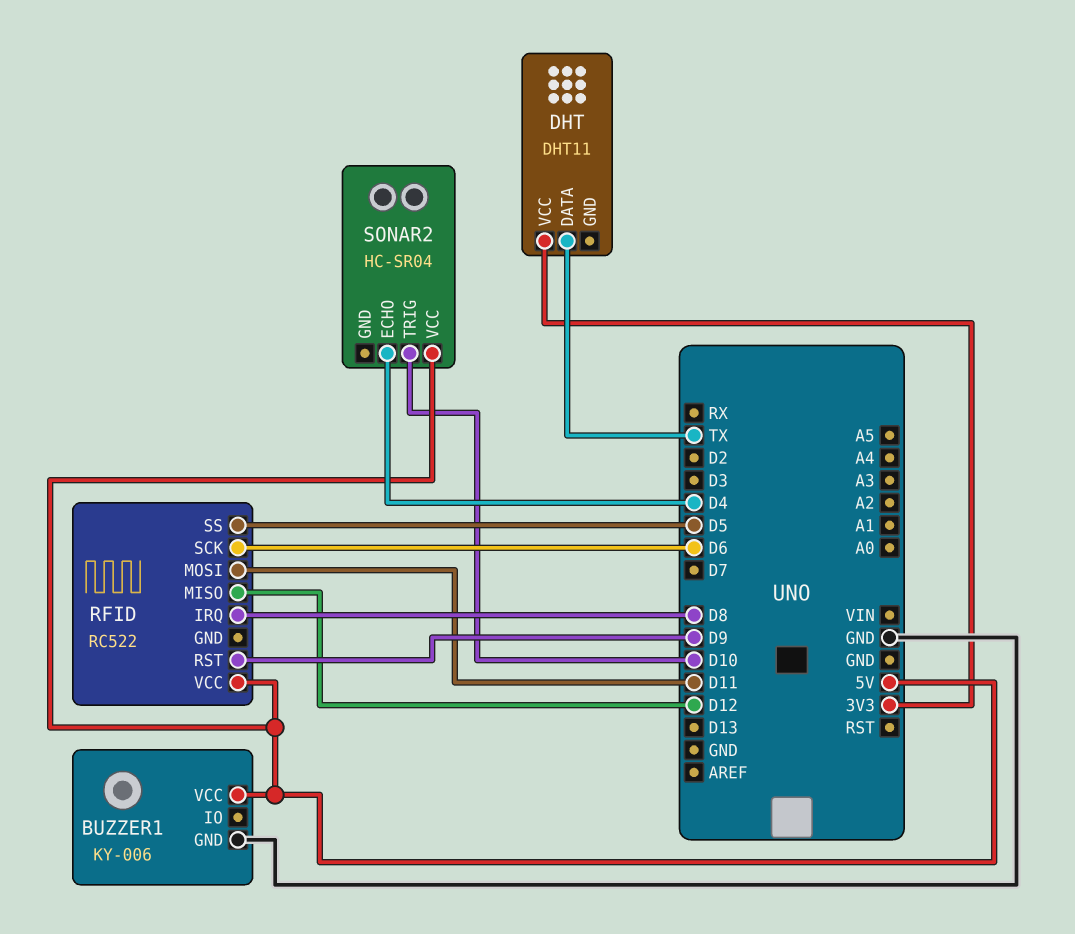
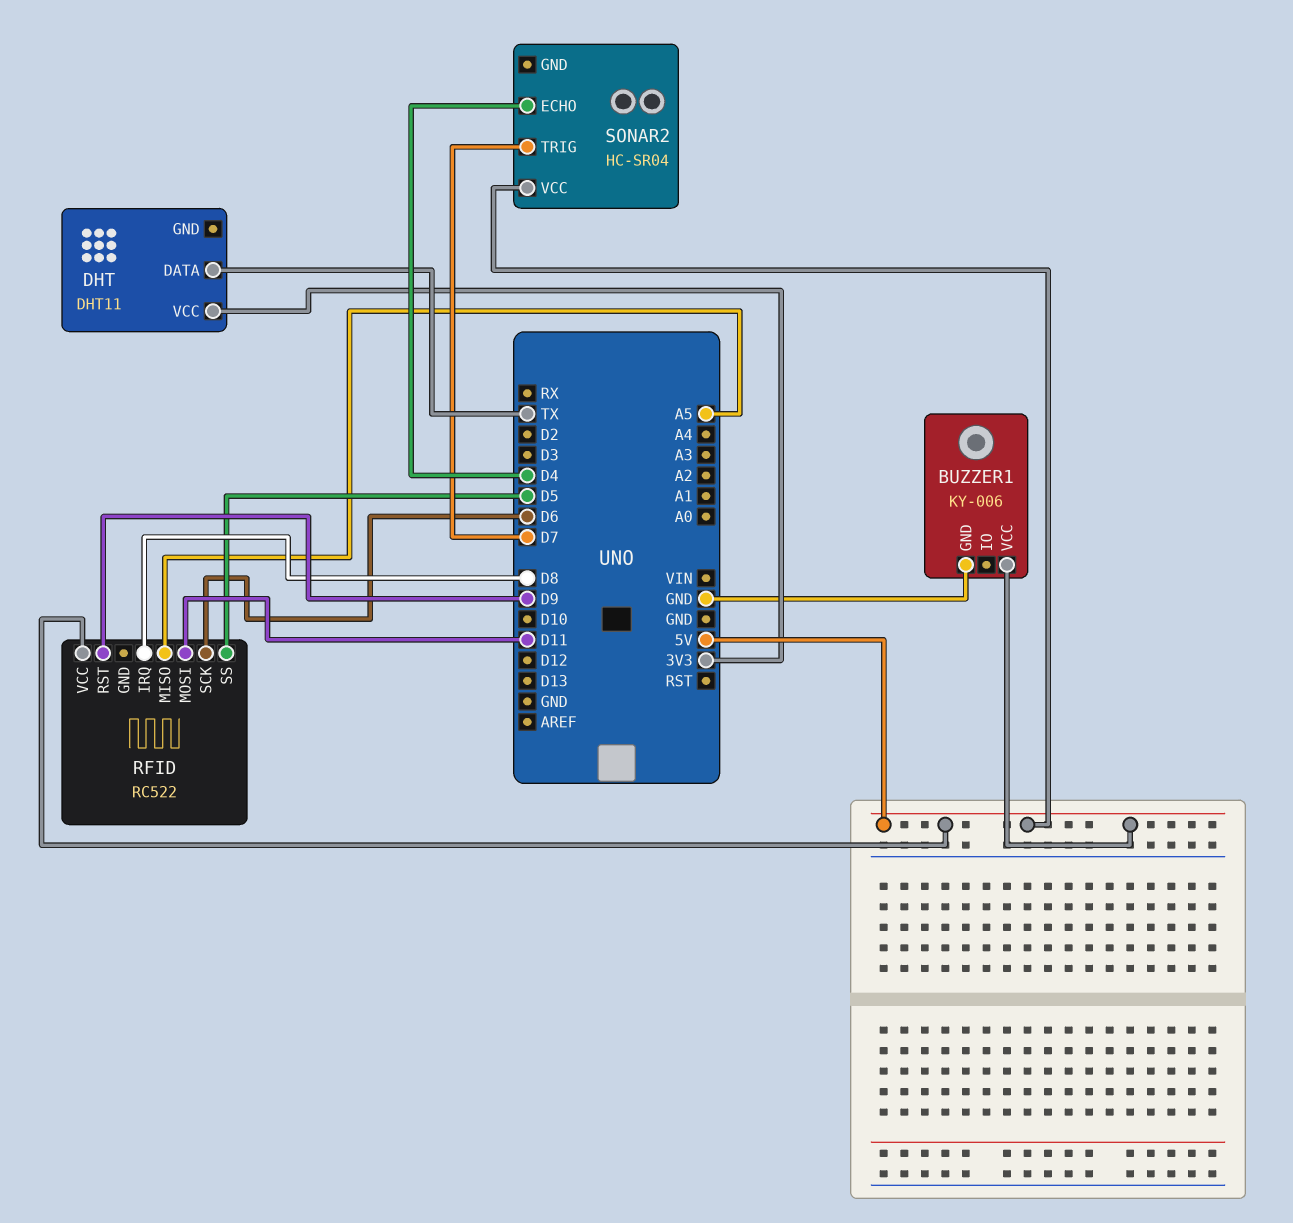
RFID pin MISO: D12 -> A5
SONAR2 pin TRIG: D10 -> D7

